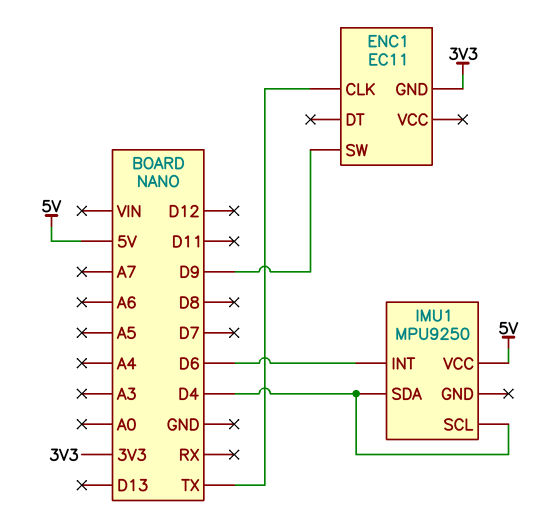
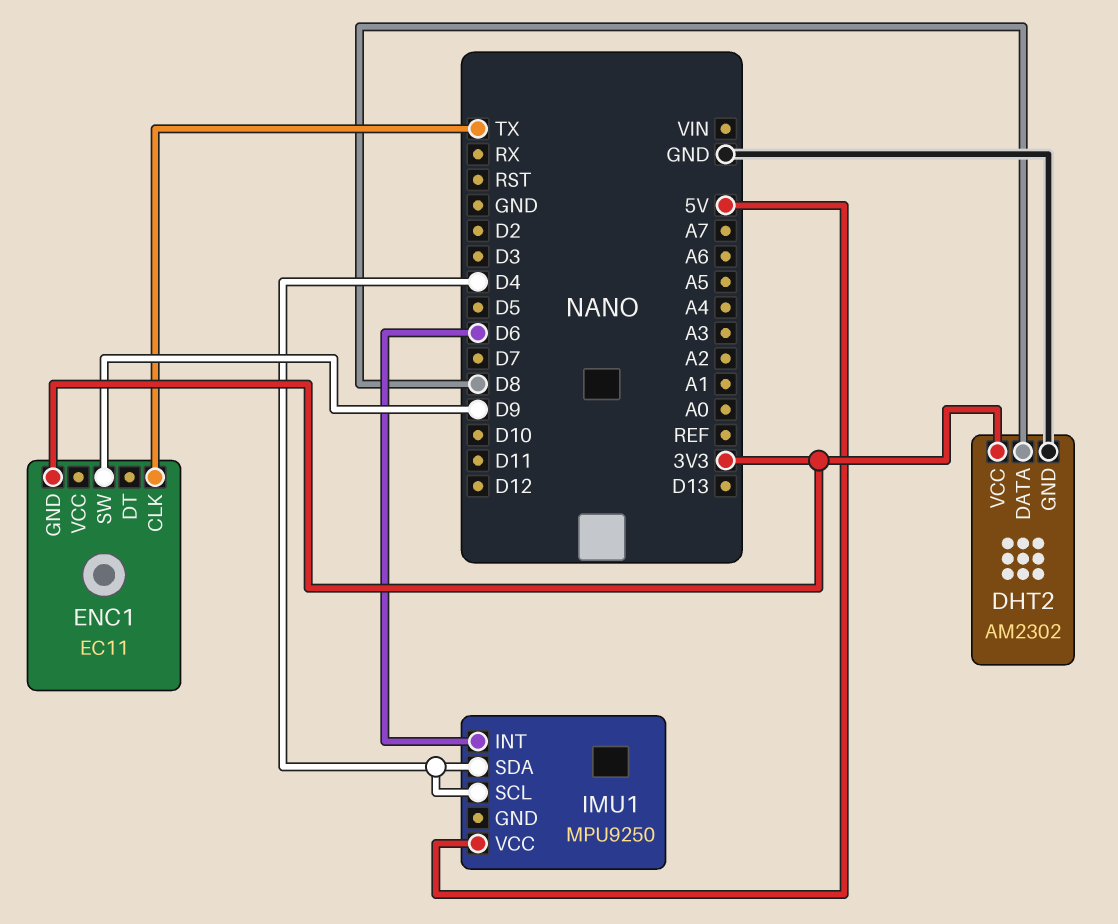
DHT2: none -> AM2302
DHT2 pin DATA: none -> D8
DHT2 pin GND: none -> GND
DHT2 pin VCC: none -> 3V3

